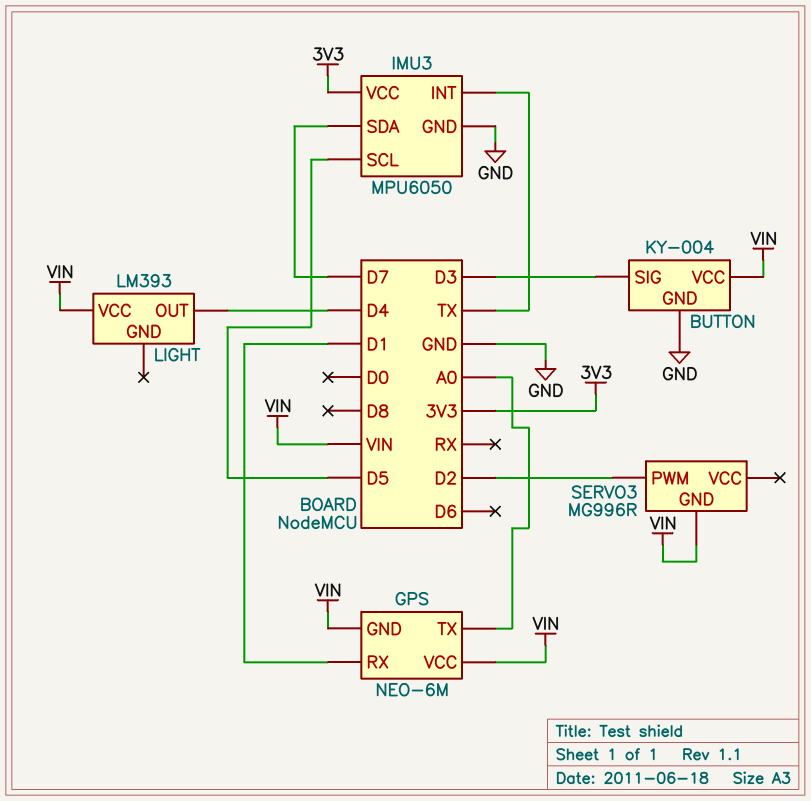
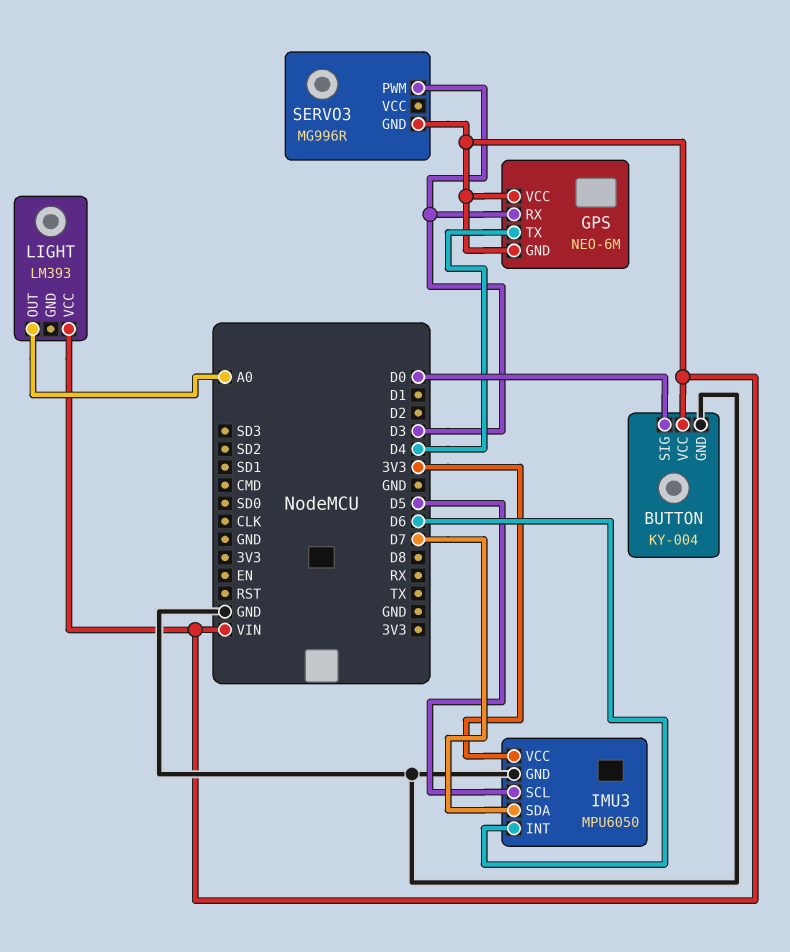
BUTTON pin SIG: D3 -> D0
GPS pin RX: D1 -> D3
GPS pin TX: A0 -> D4
IMU3 pin INT: TX -> D6
LIGHT pin OUT: D4 -> A0
SERVO3 pin PWM: D2 -> D3

